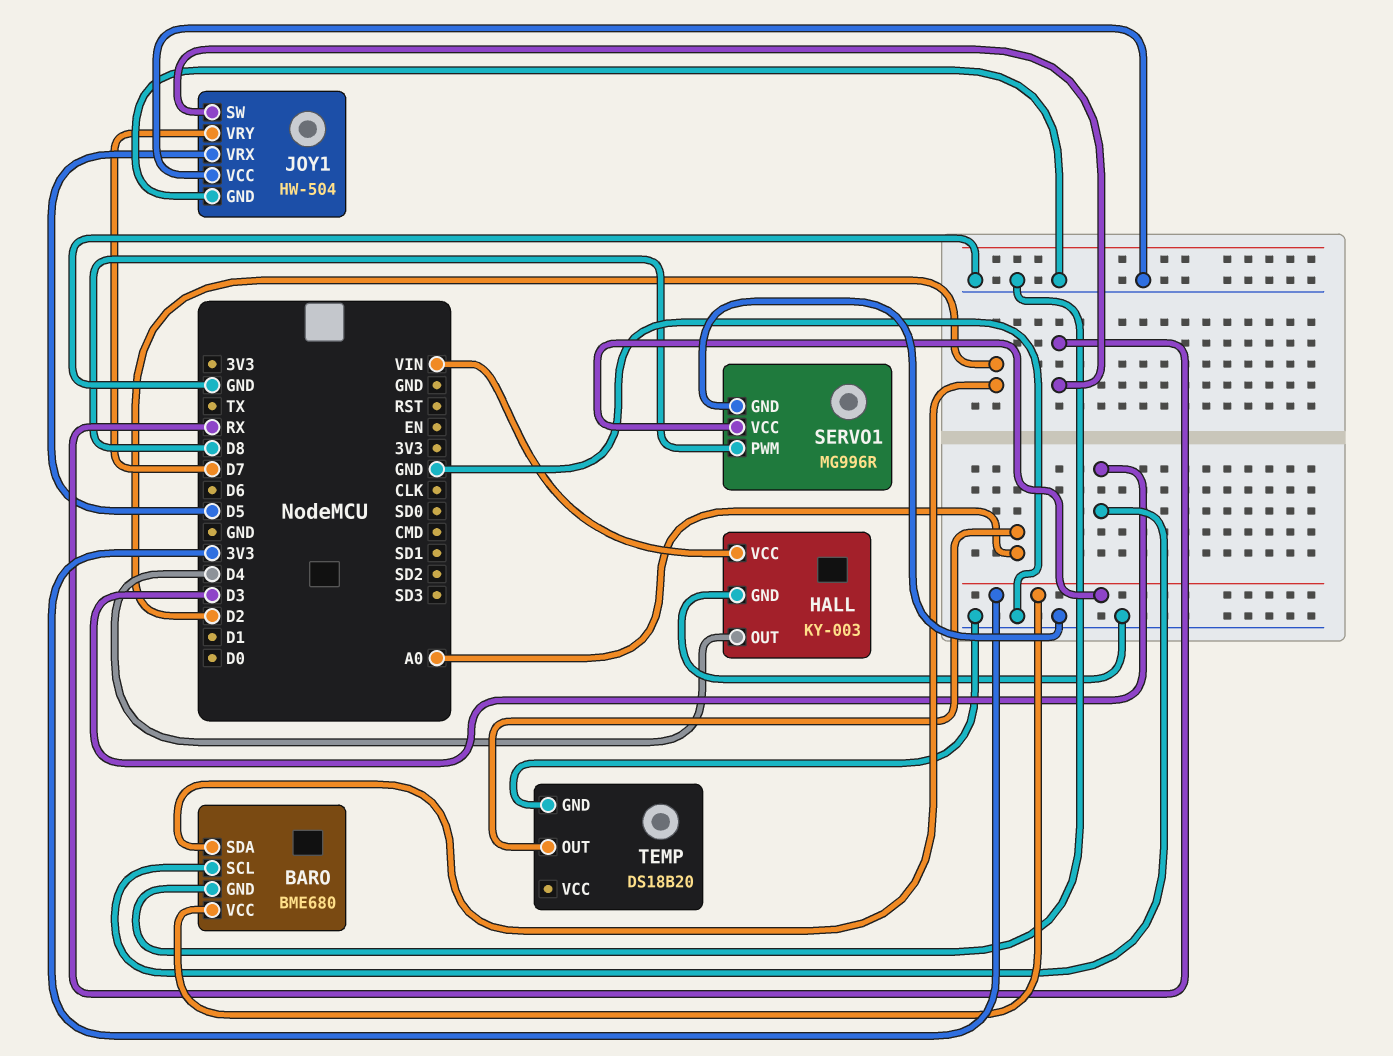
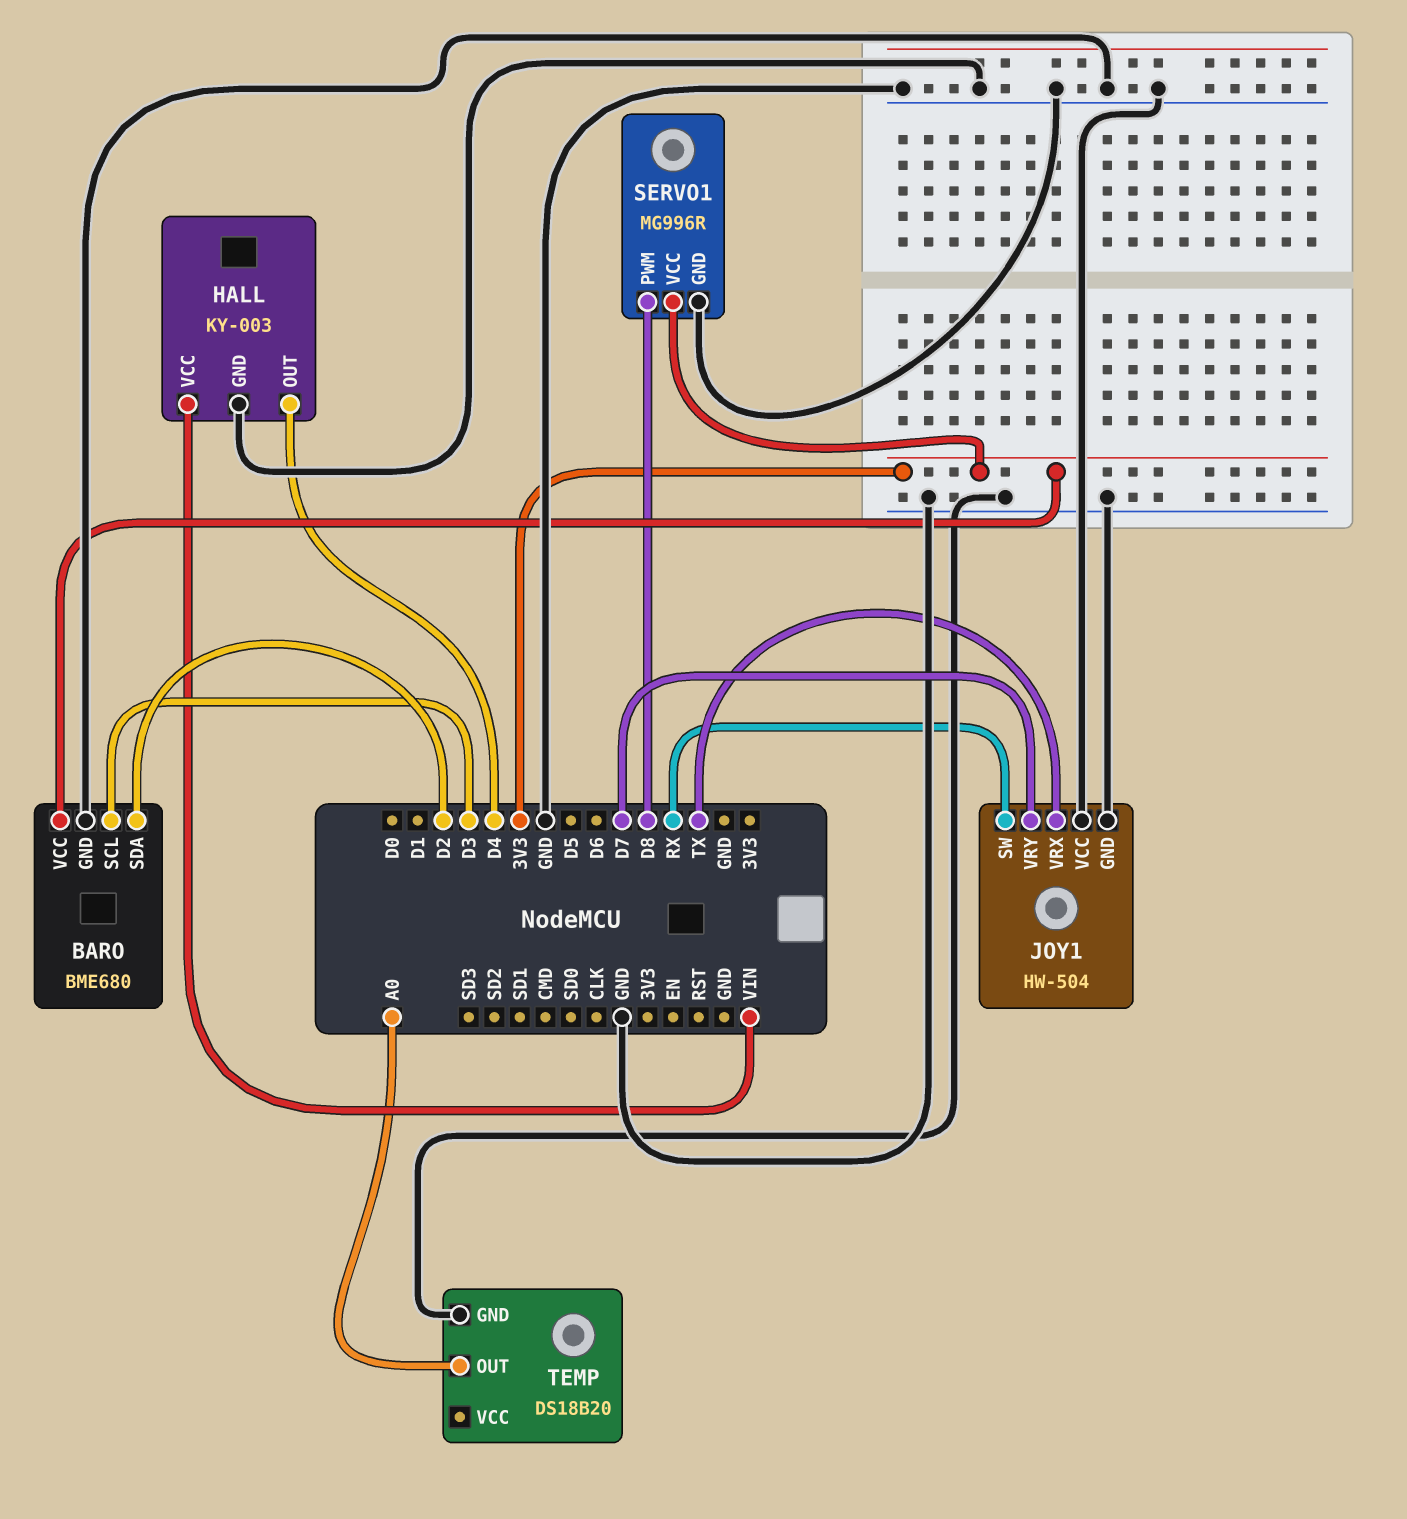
JOY1 pin VRX: D5 -> TX

